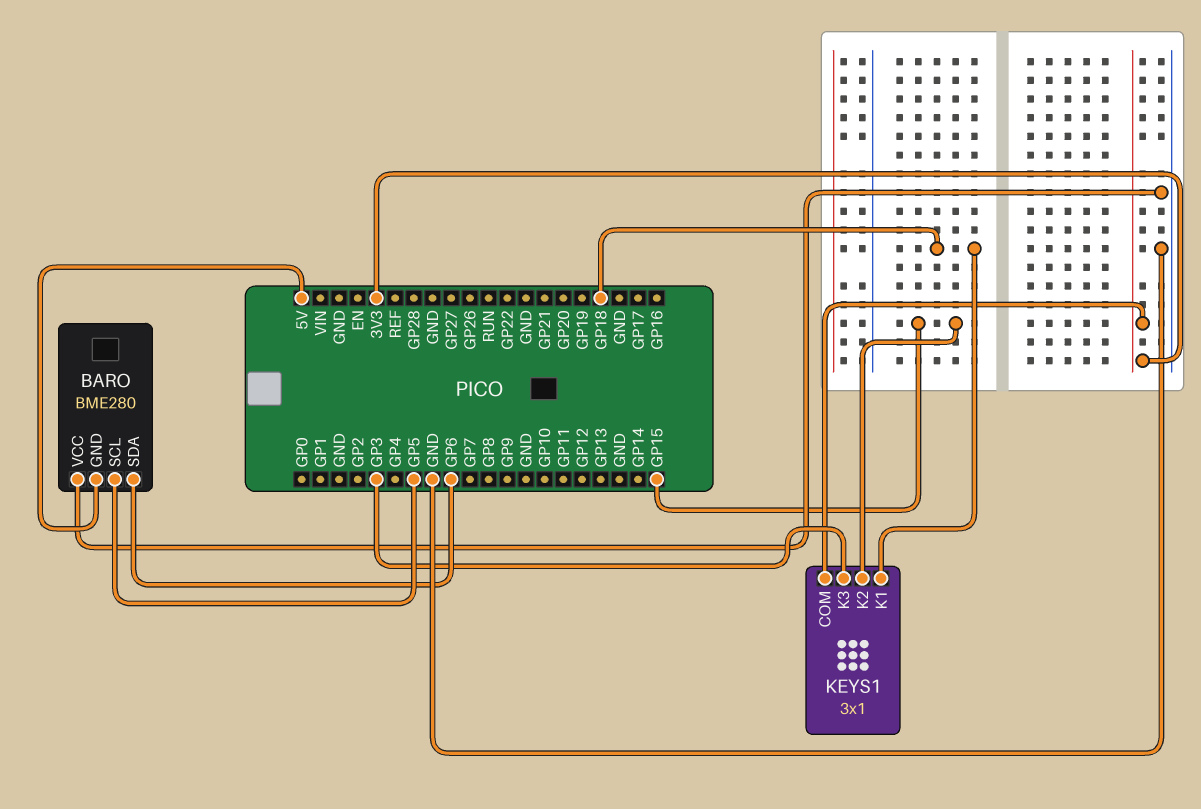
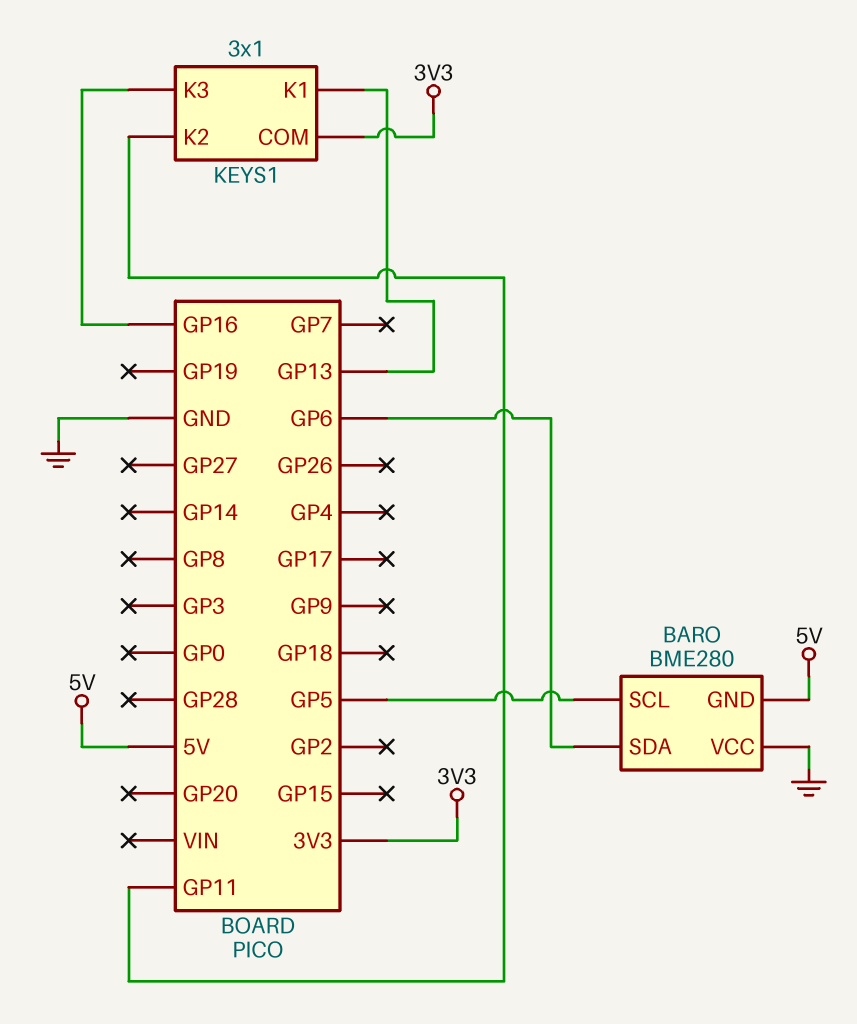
KEYS1 pin K1: GP18 -> GP13
KEYS1 pin K2: GP15 -> GP11
KEYS1 pin K3: GP3 -> GP16

